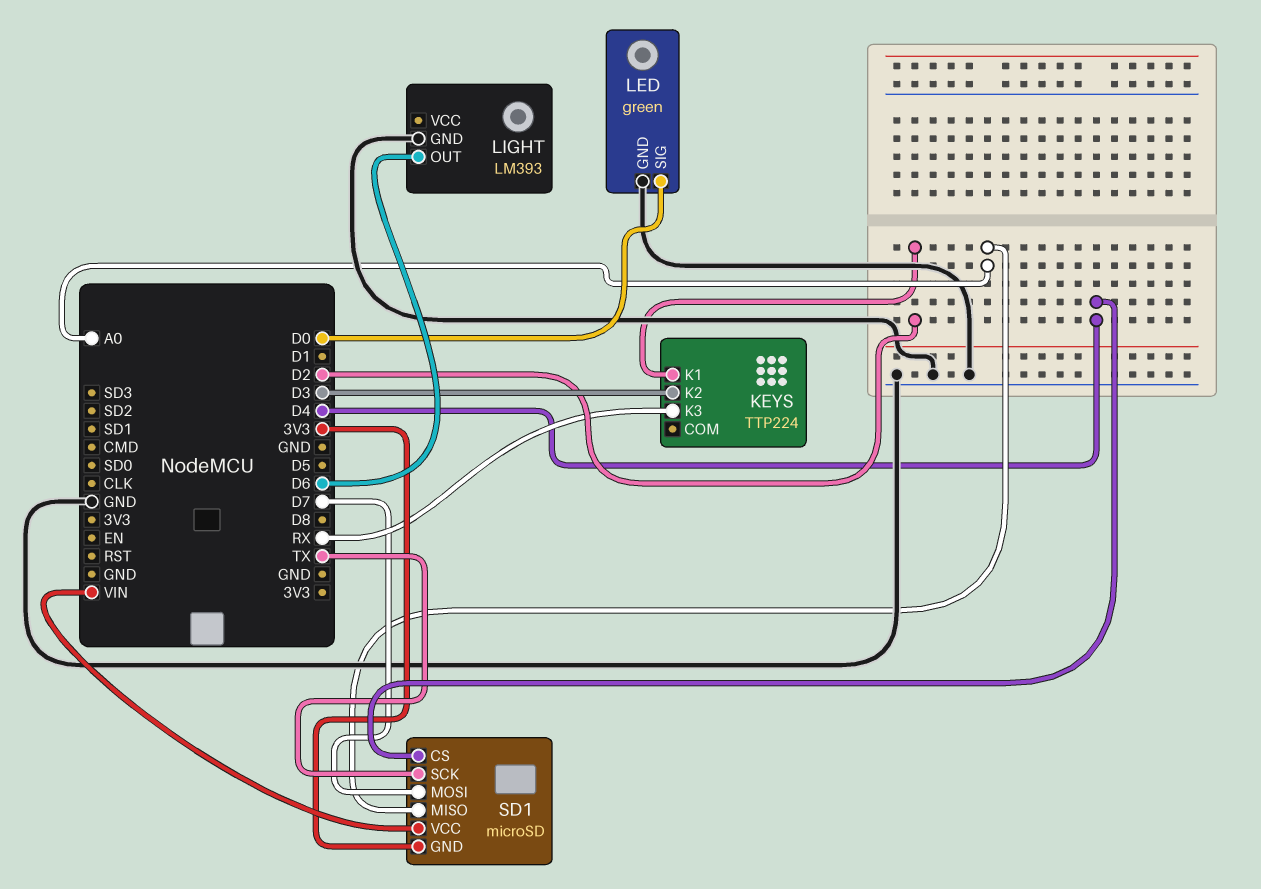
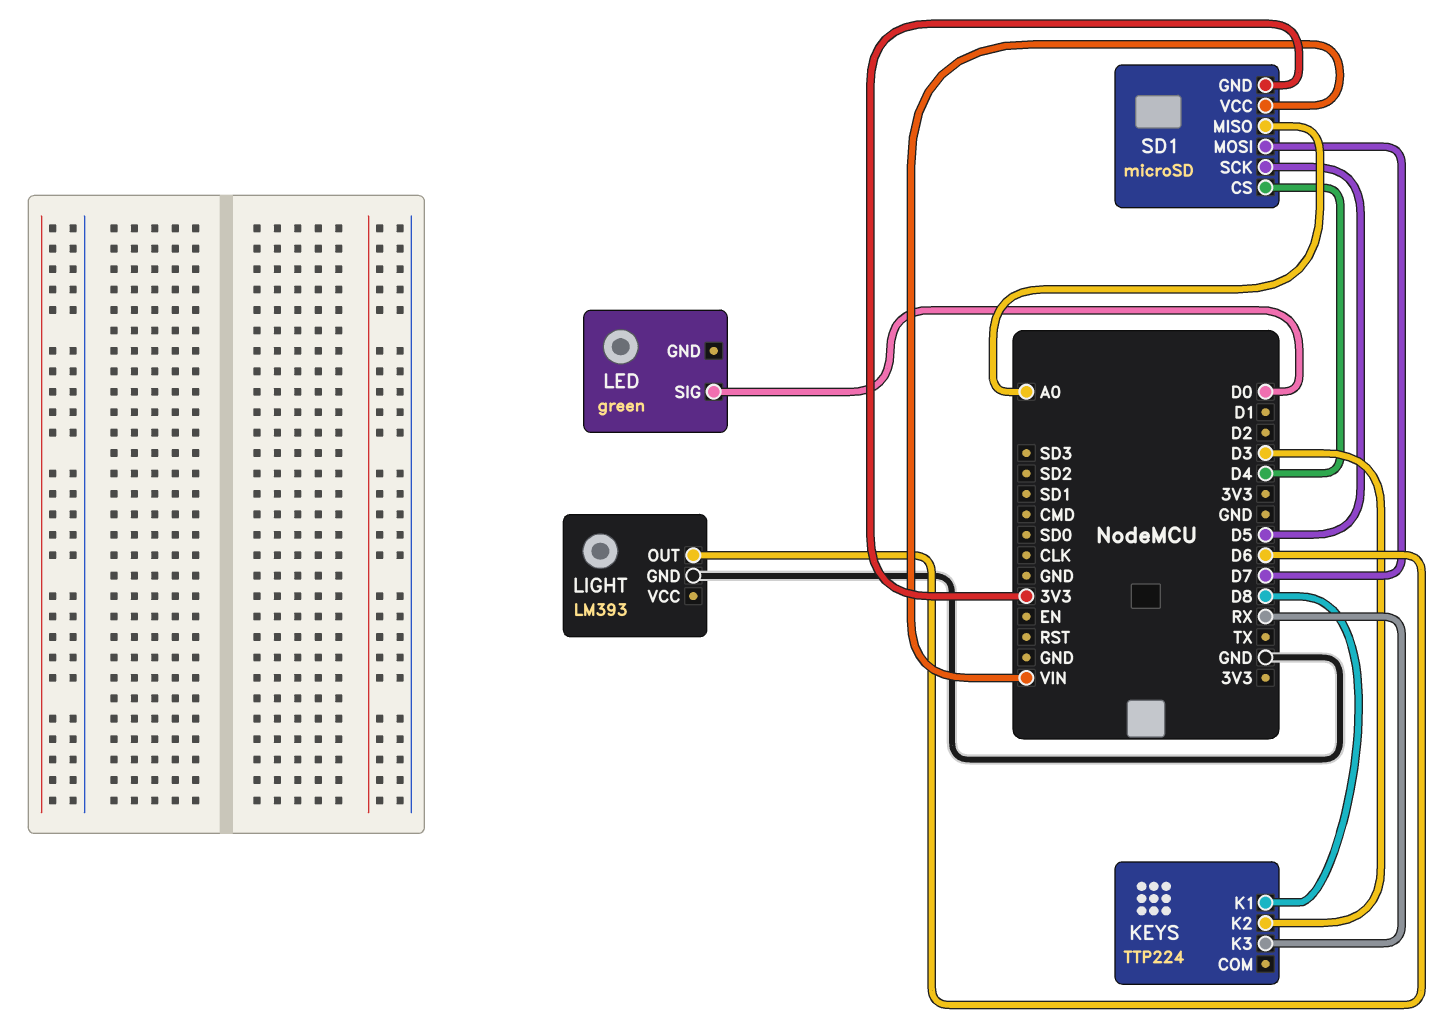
KEYS pin K1: D2 -> D8
LED pin GND: GND -> none
SD1 pin SCK: TX -> D5

